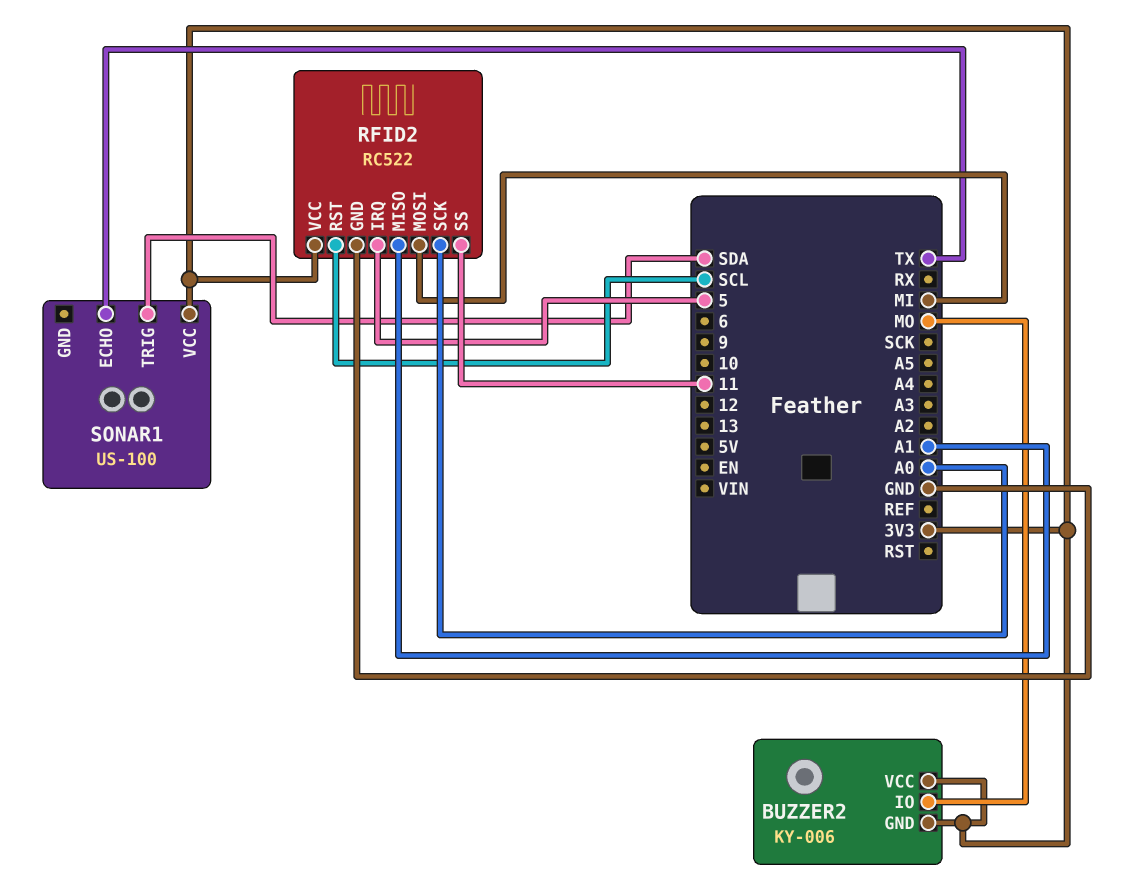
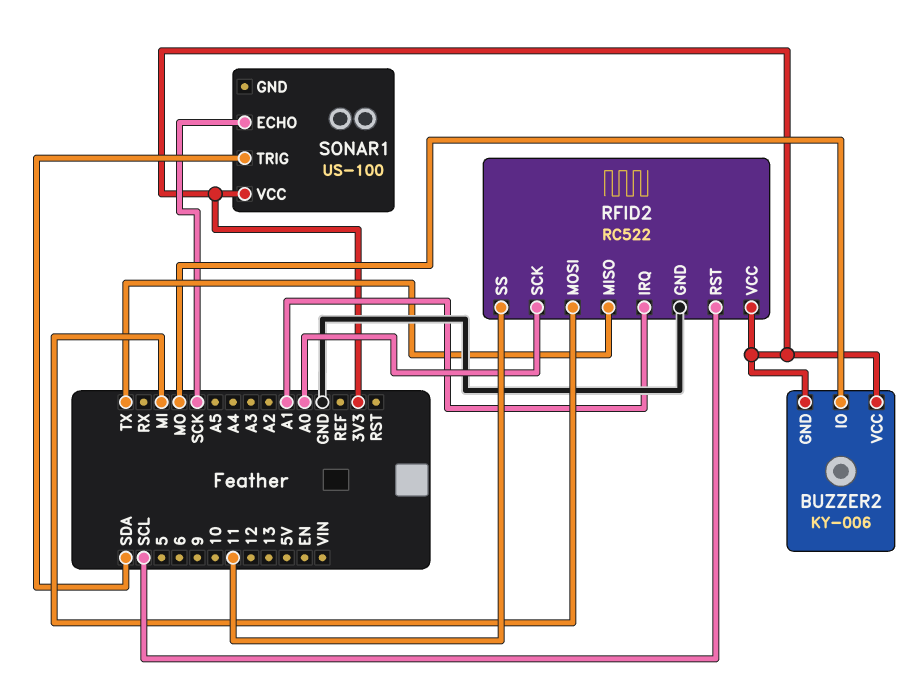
RFID2 pin IRQ: 5 -> A1
RFID2 pin MISO: A1 -> TX
SONAR1 pin ECHO: TX -> SCK

